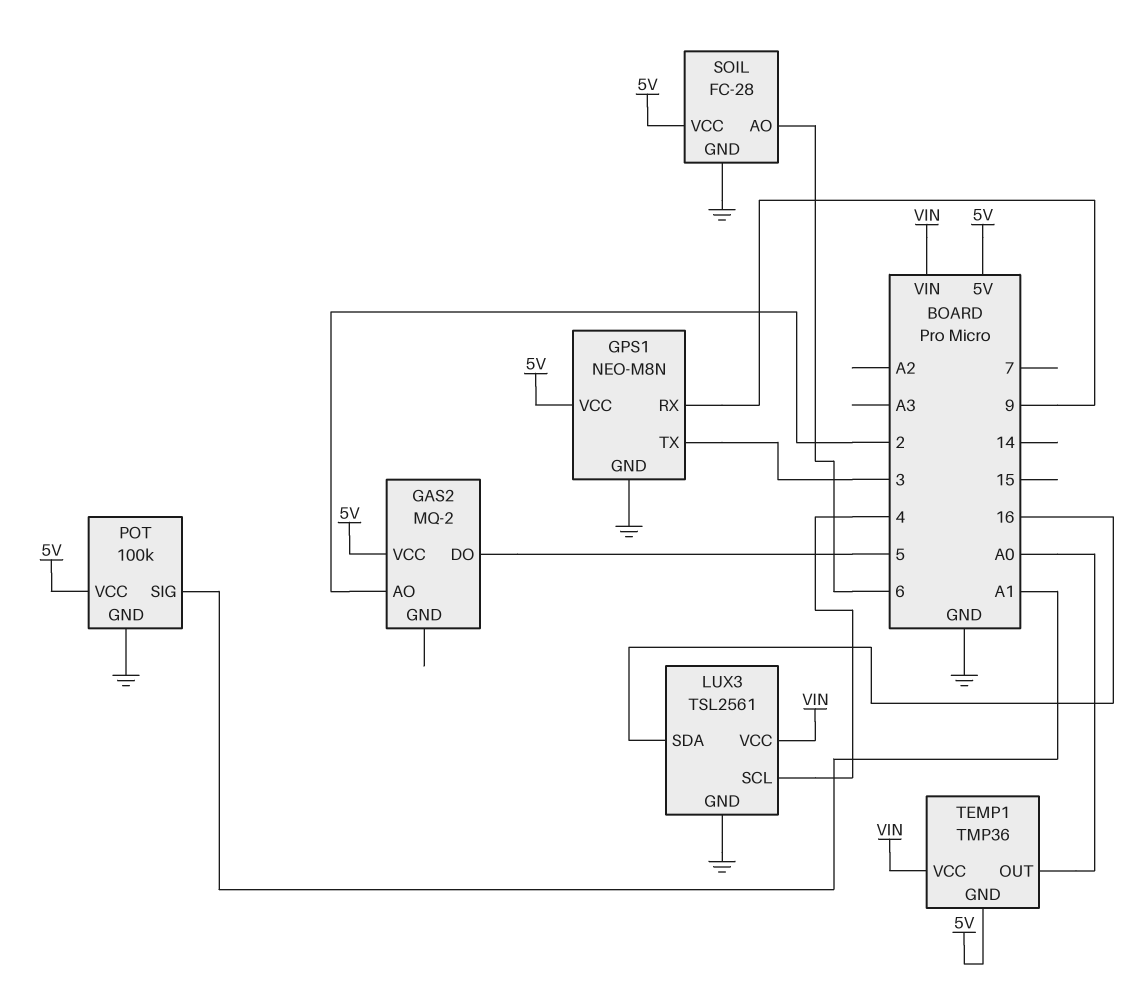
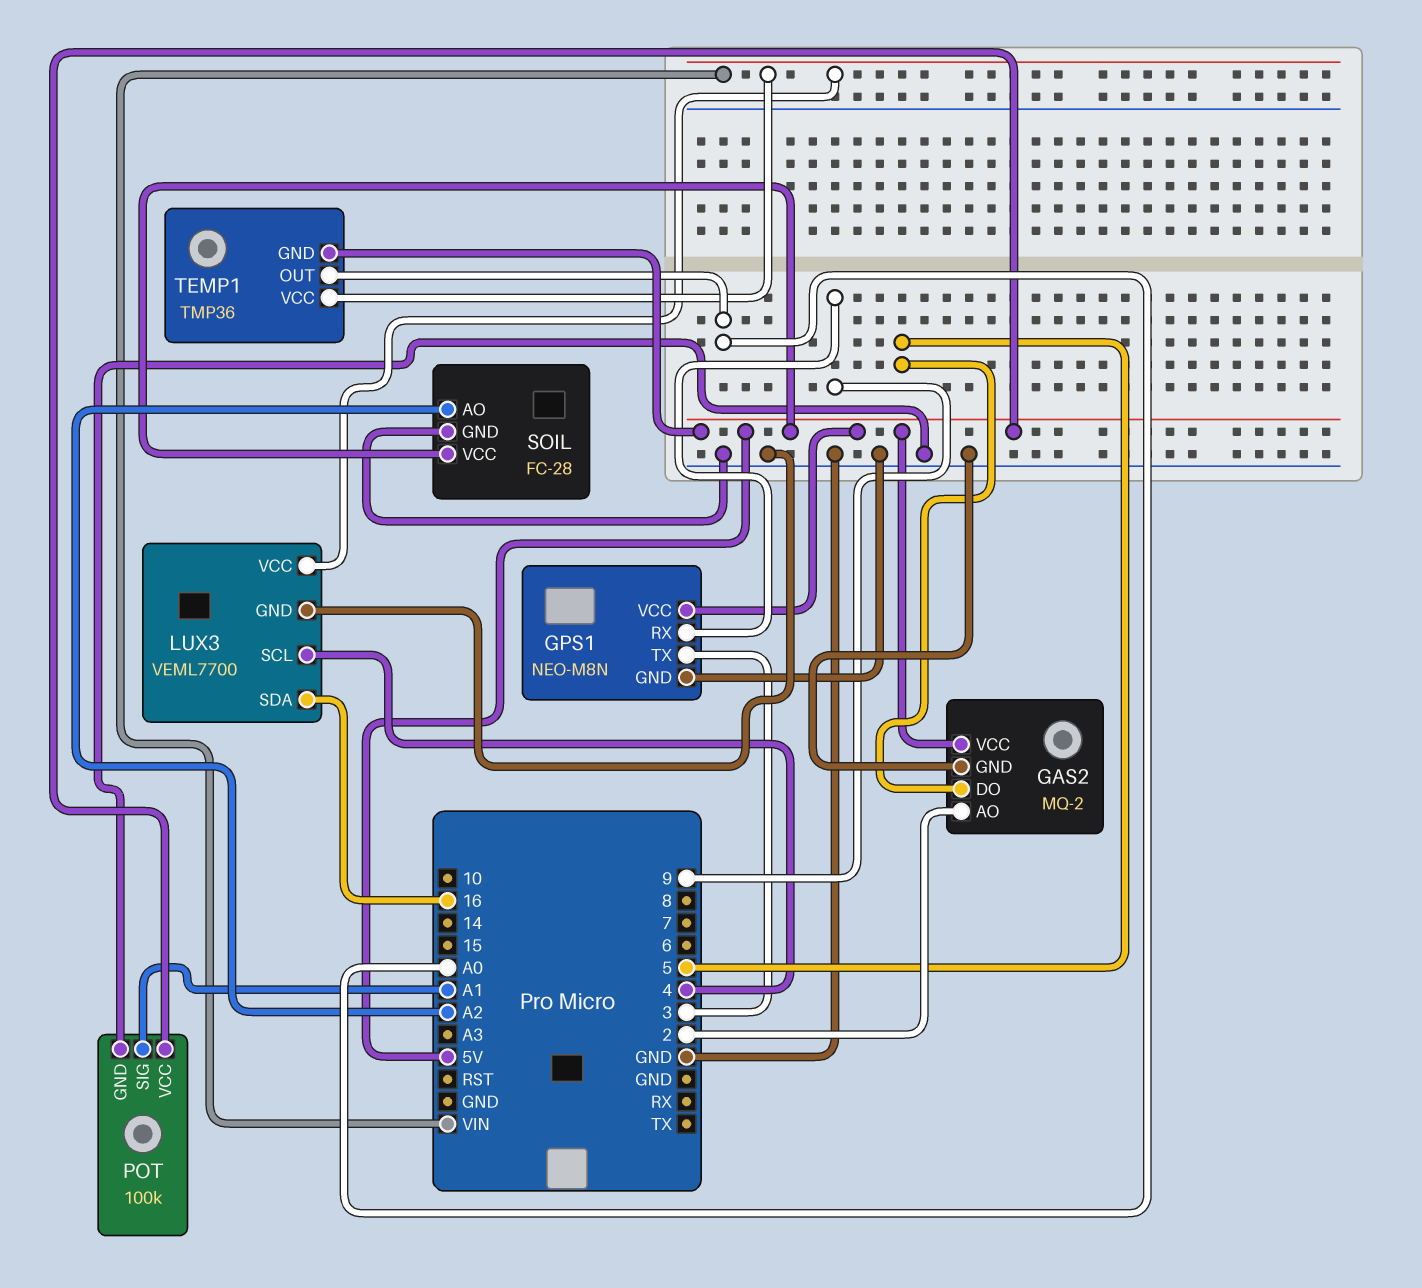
GAS2 pin GND: none -> GND
LUX3: TSL2561 -> VEML7700
SOIL pin AO: 6 -> A2

